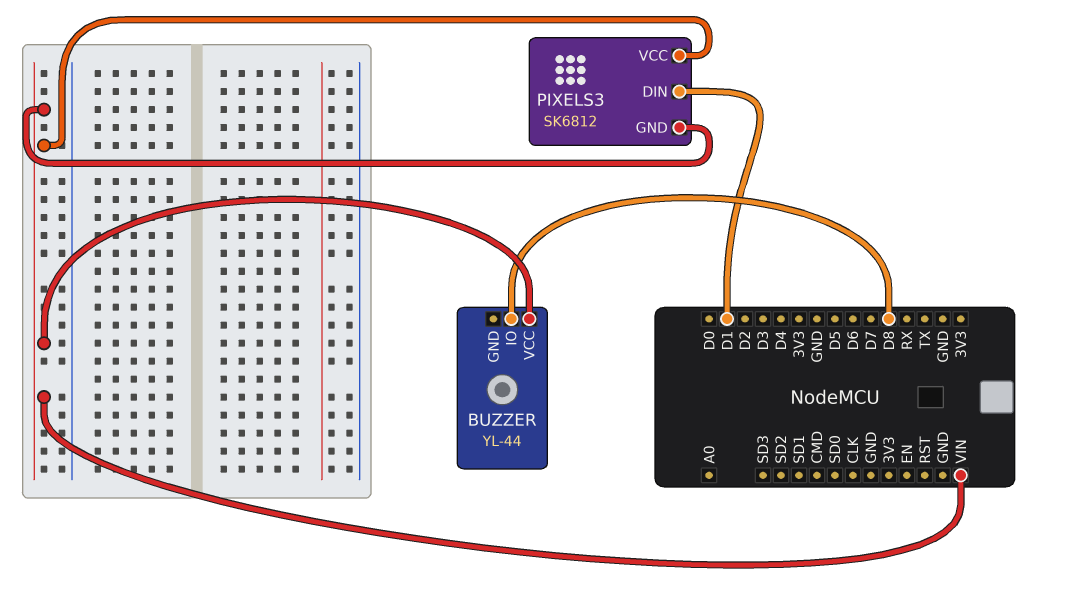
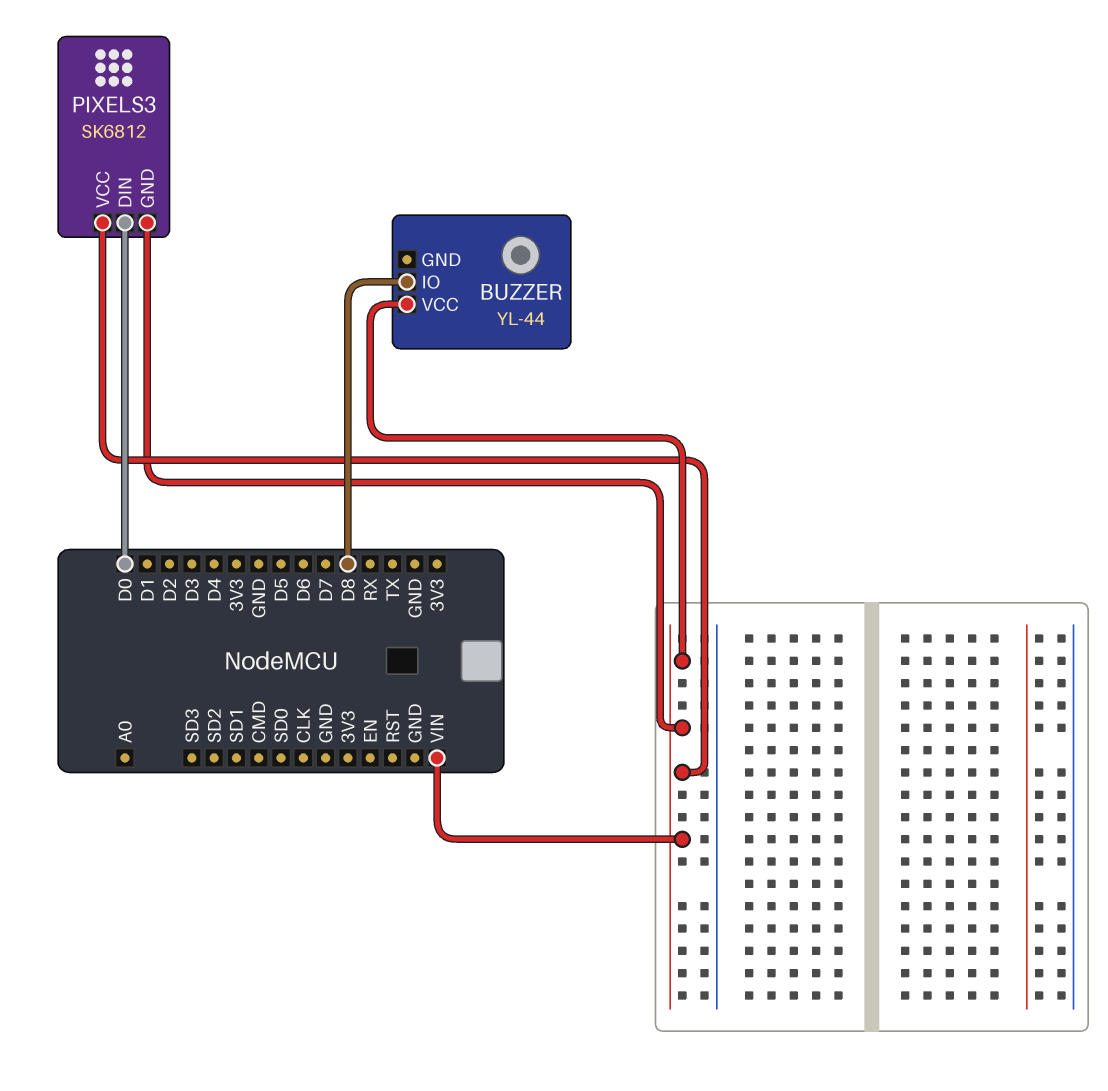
PIXELS3 pin DIN: D1 -> D0

